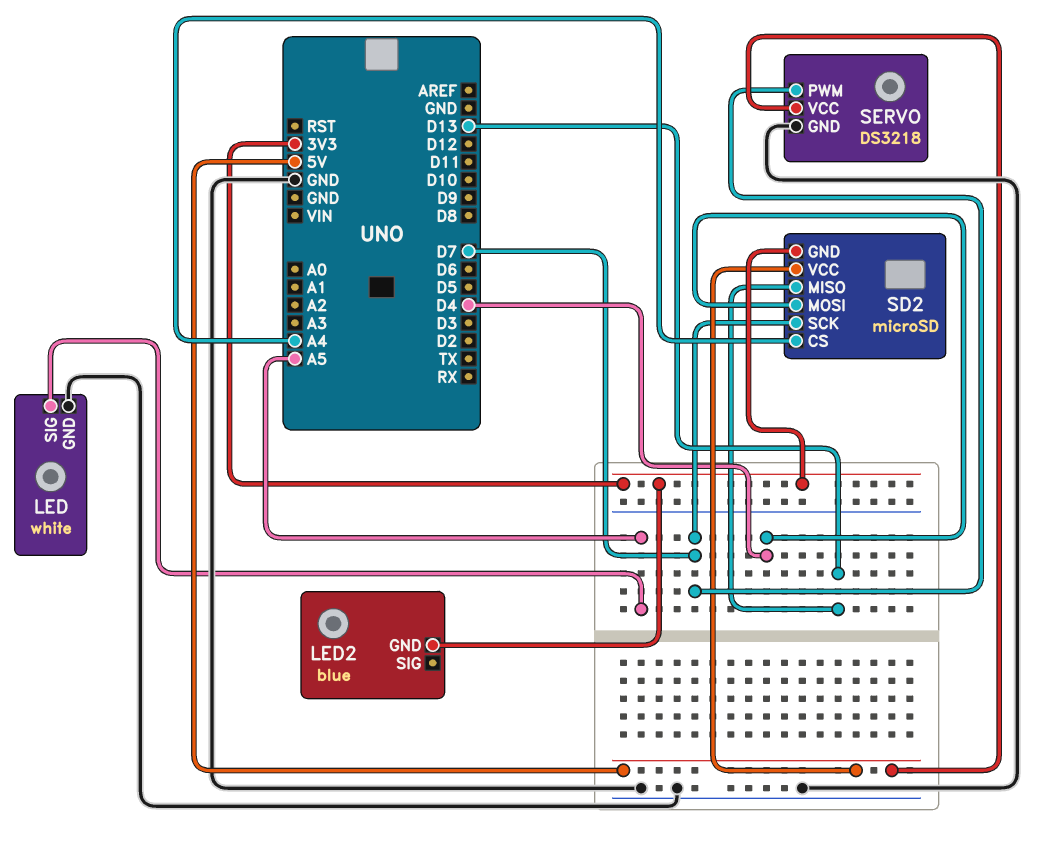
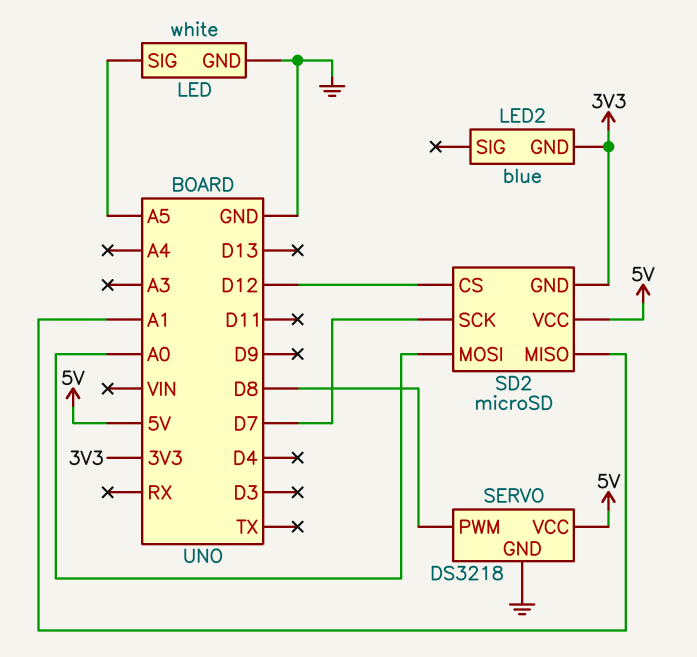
SD2 pin CS: A4 -> D12
SD2 pin MISO: D13 -> A1
SD2 pin MOSI: D4 -> A0
SERVO pin PWM: D7 -> D8

